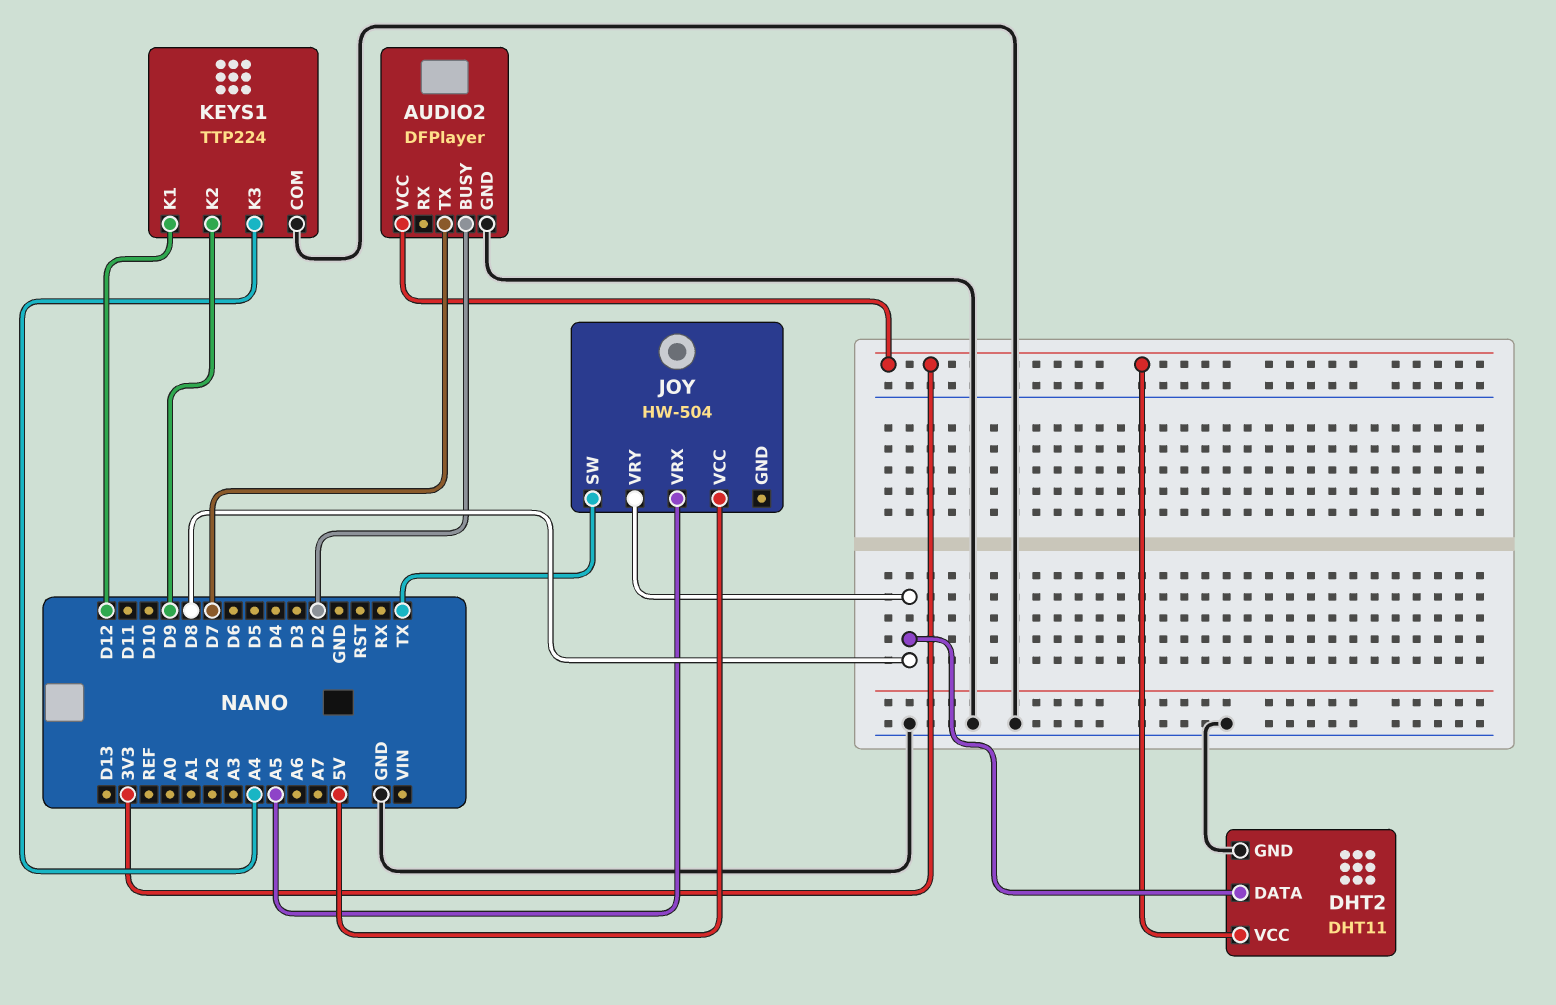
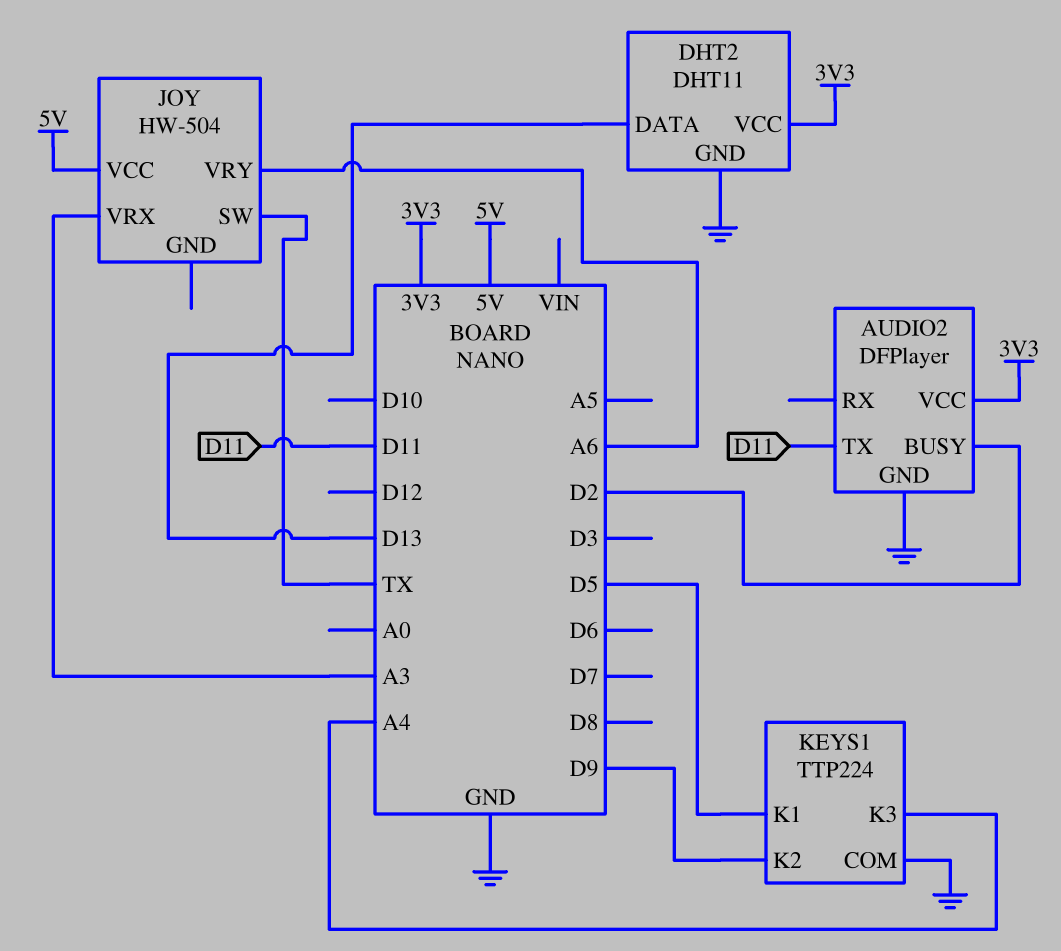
AUDIO2 pin TX: D7 -> D11
DHT2 pin DATA: D8 -> D13
JOY pin VRX: A5 -> A3
JOY pin VRY: D8 -> A6
KEYS1 pin K1: D12 -> D5

